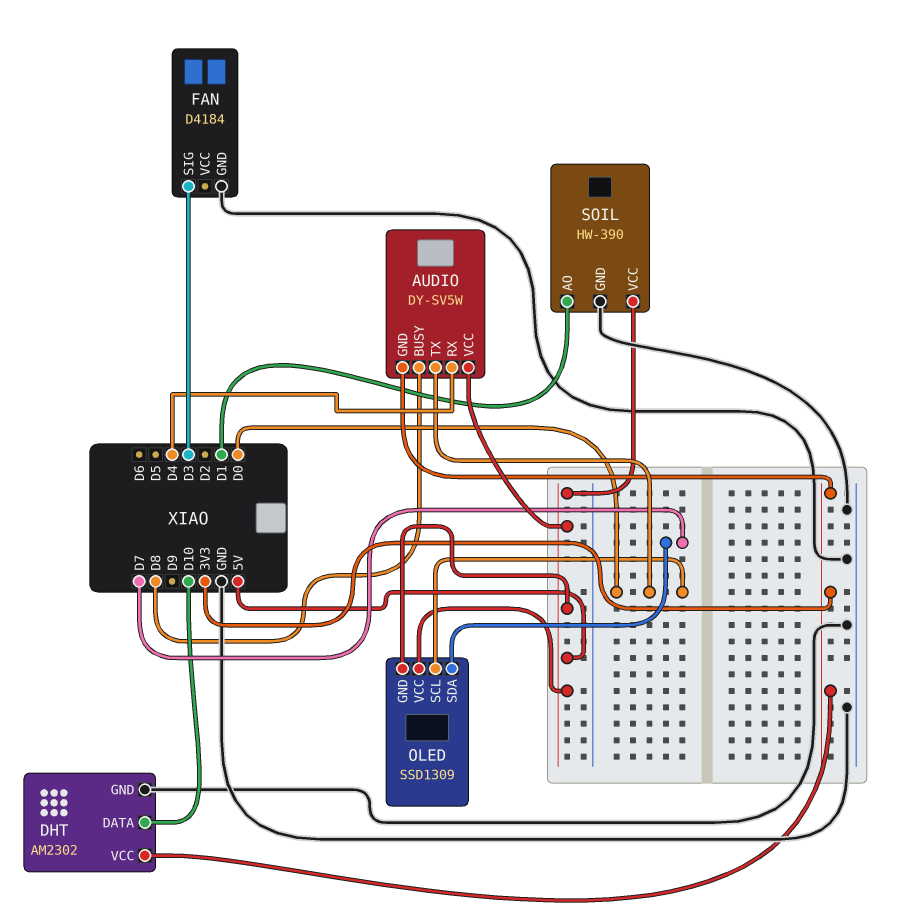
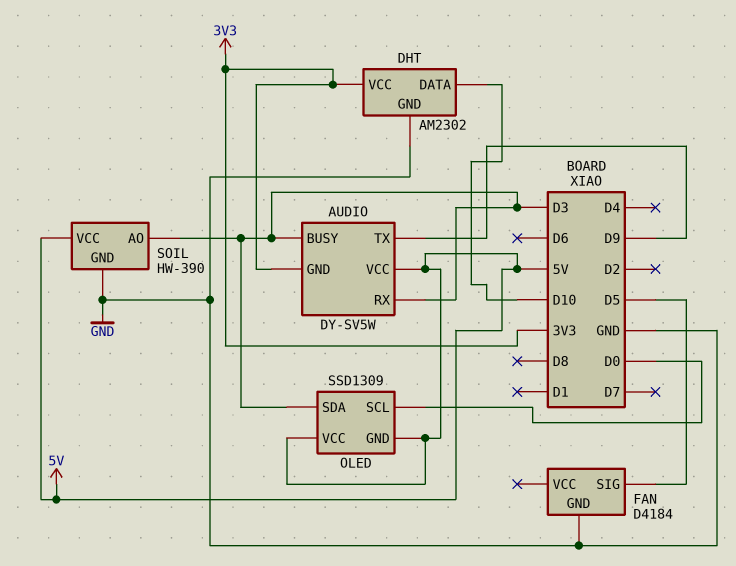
AUDIO pin BUSY: D8 -> D3
AUDIO pin RX: D4 -> D3
AUDIO pin TX: D0 -> D9
FAN pin SIG: D3 -> D5
OLED pin SDA: D7 -> D3
SOIL pin AO: D1 -> D3

